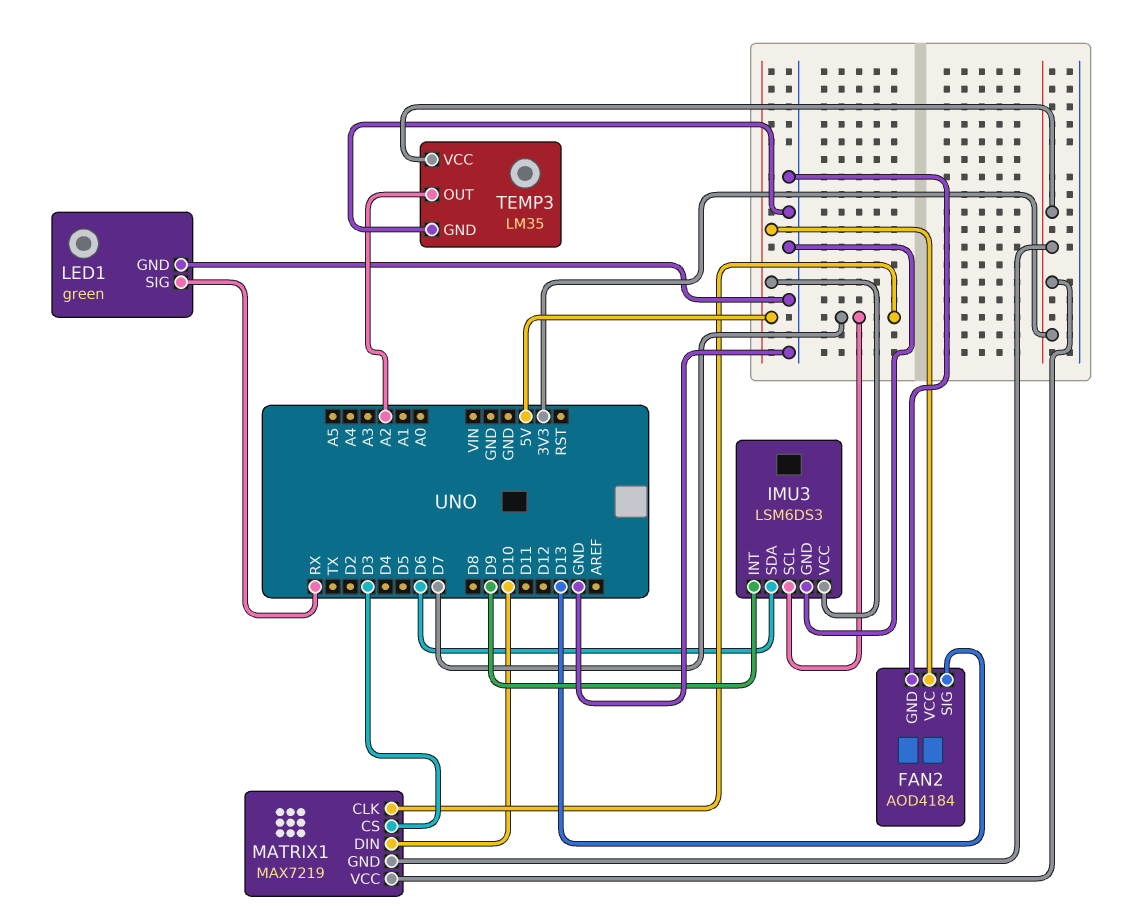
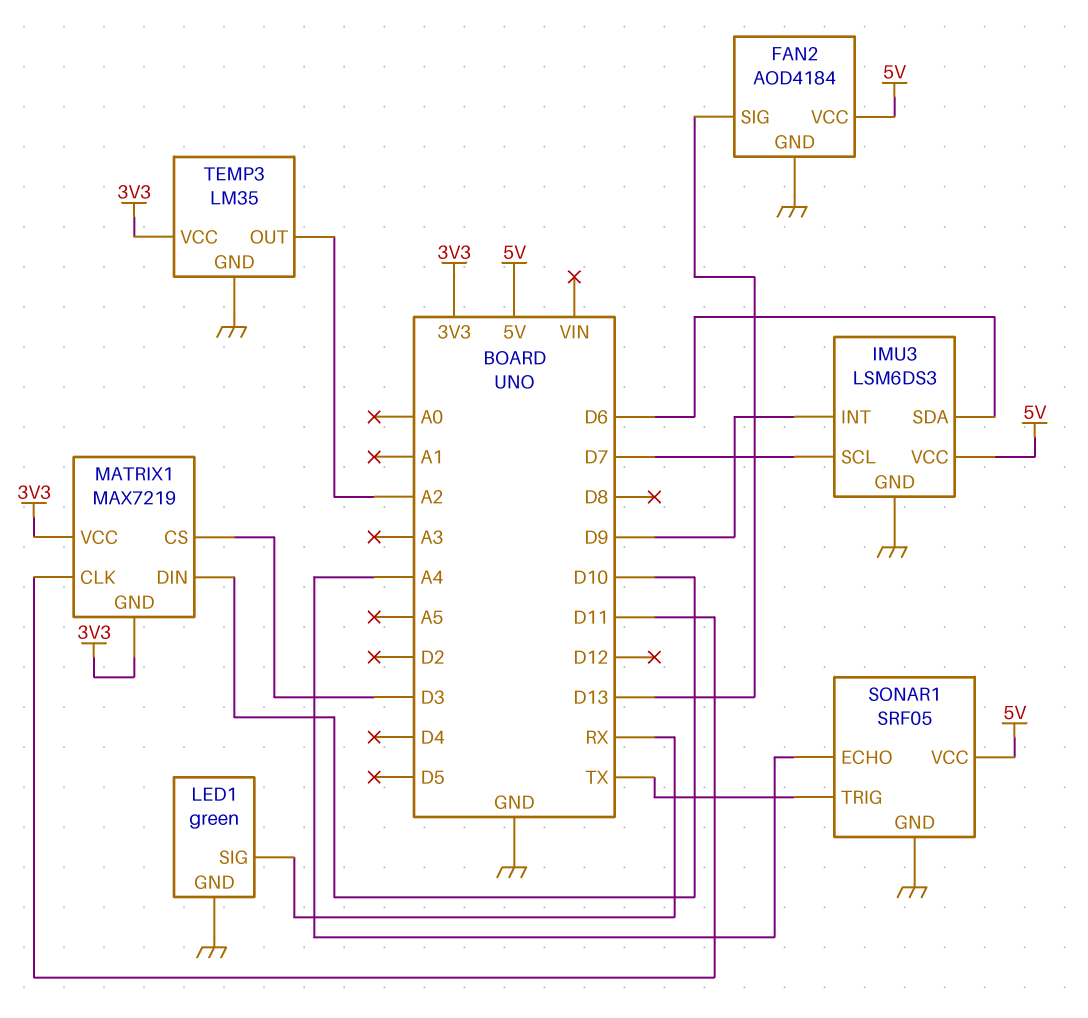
MATRIX1 pin CLK: D7 -> D11
SONAR1: none -> SRF05
SONAR1 pin ECHO: none -> A4
SONAR1 pin GND: none -> GND
SONAR1 pin TRIG: none -> TX
SONAR1 pin VCC: none -> 5V

